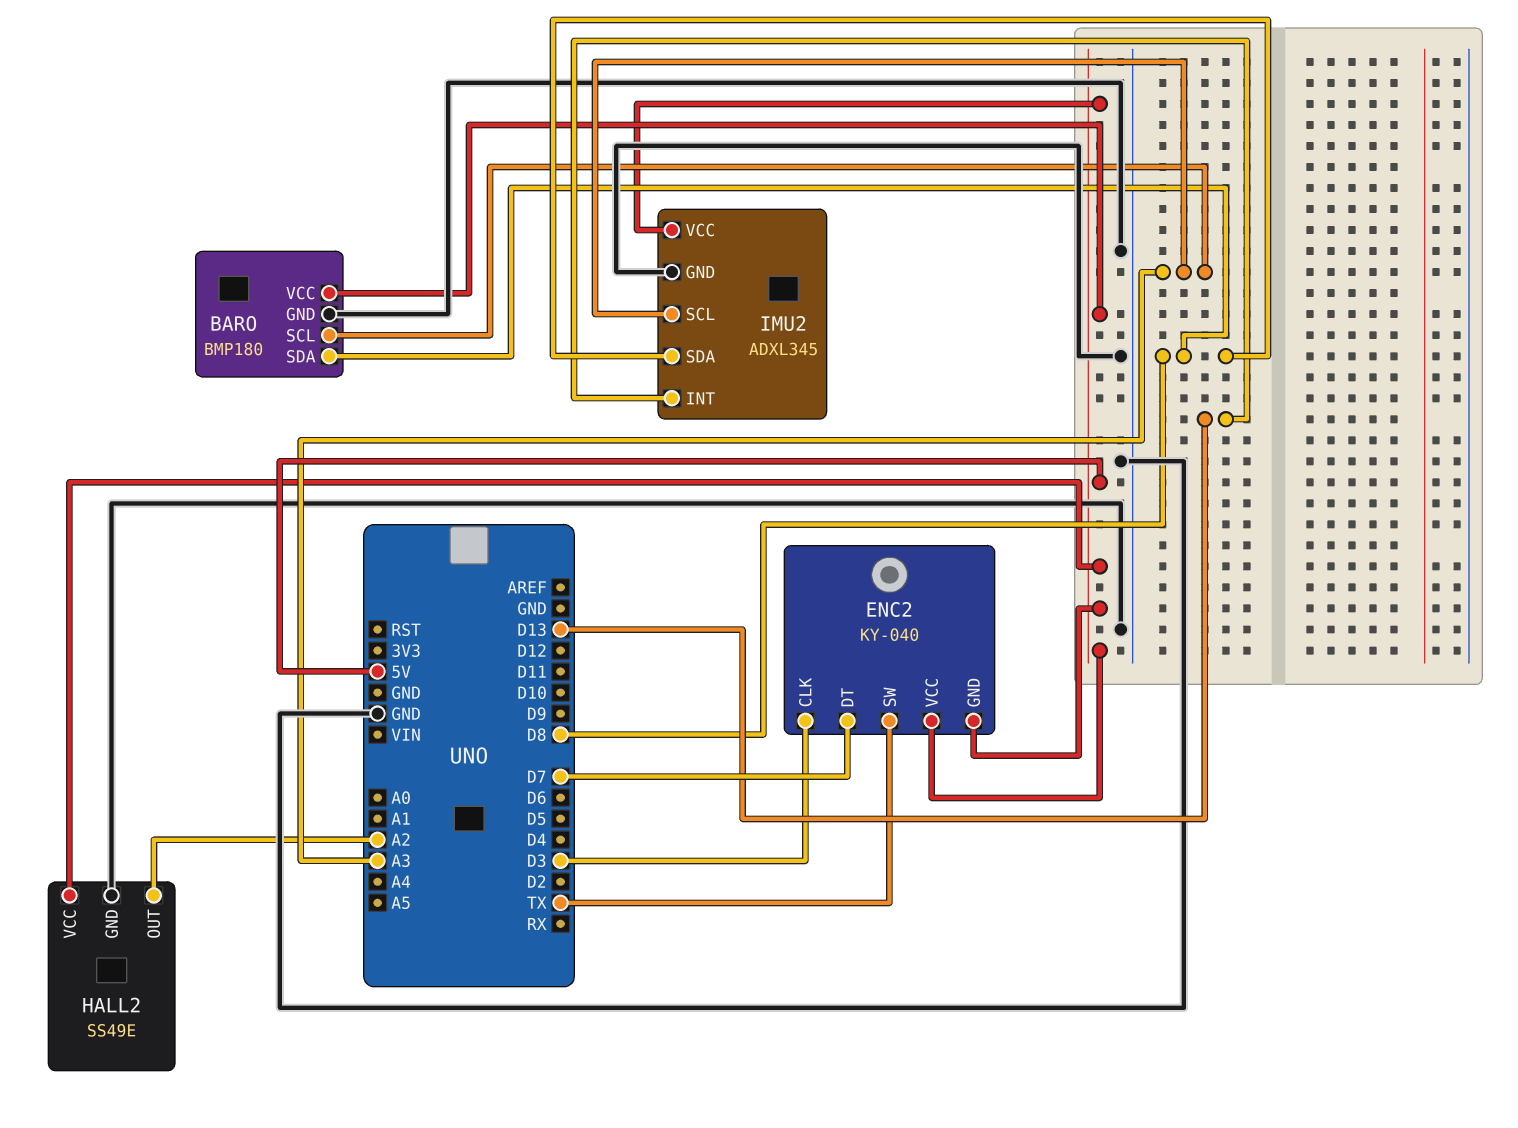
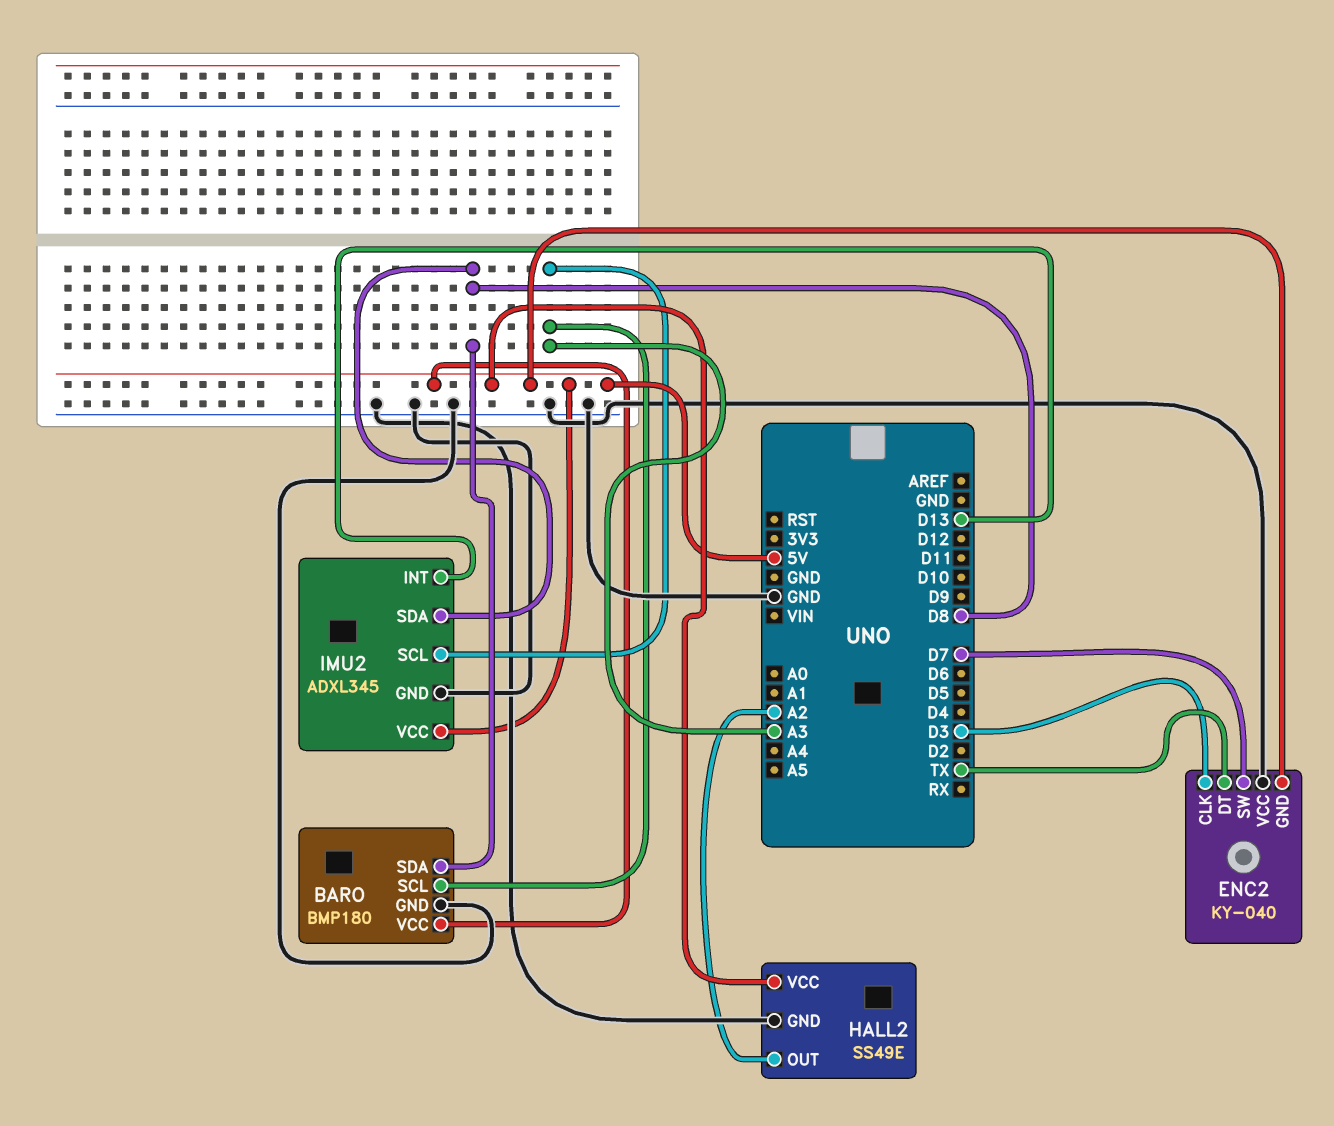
ENC2 pin DT: D7 -> TX
ENC2 pin SW: TX -> D7
ENC2 pin VCC: 5V -> GND

